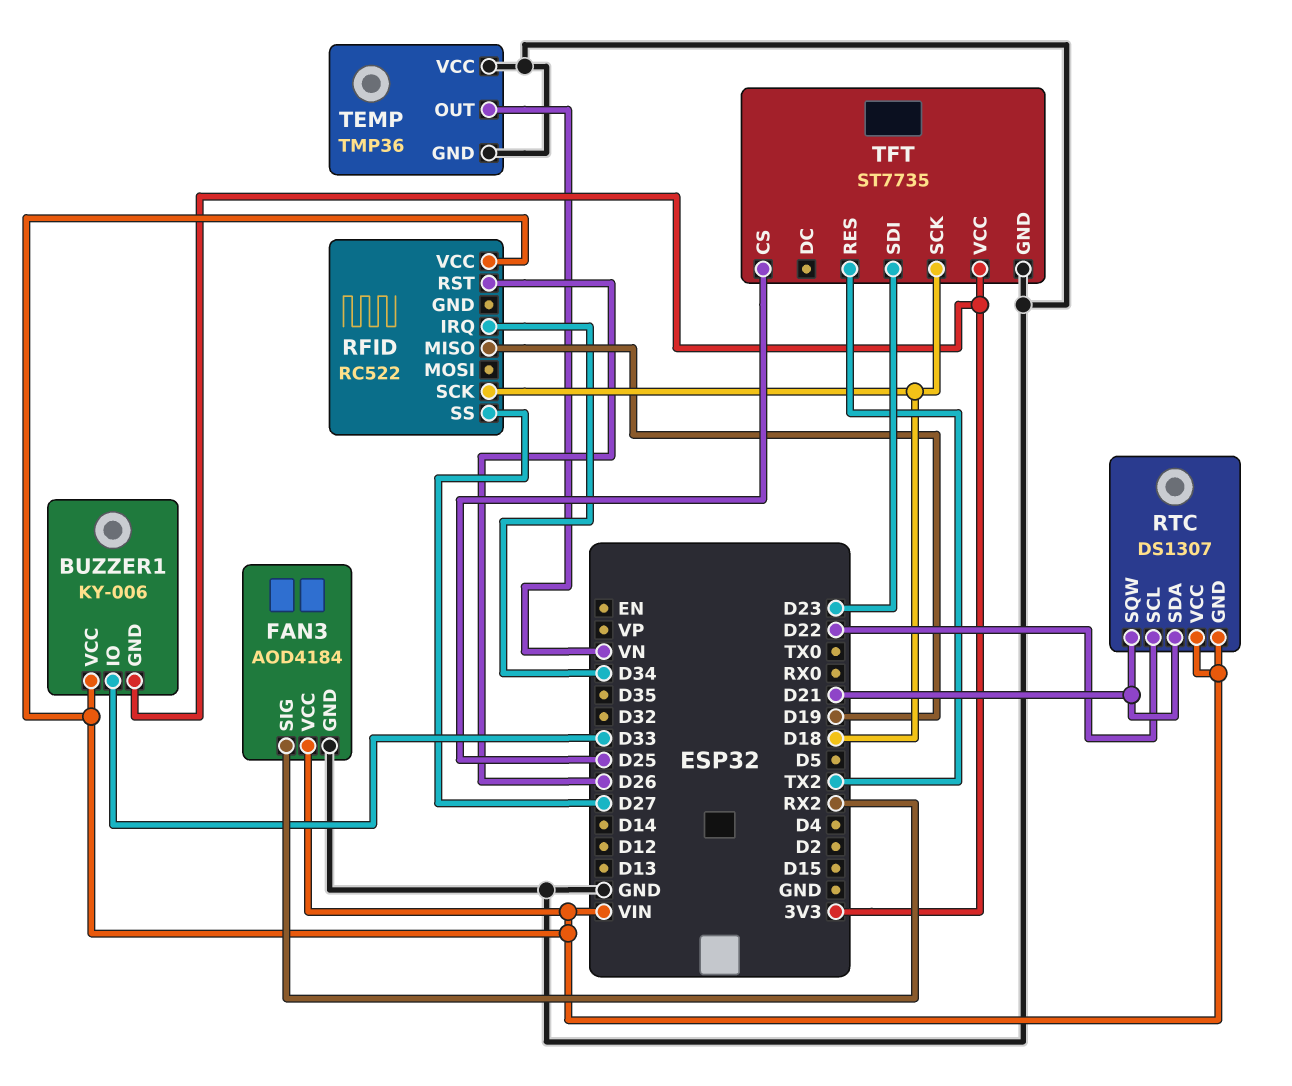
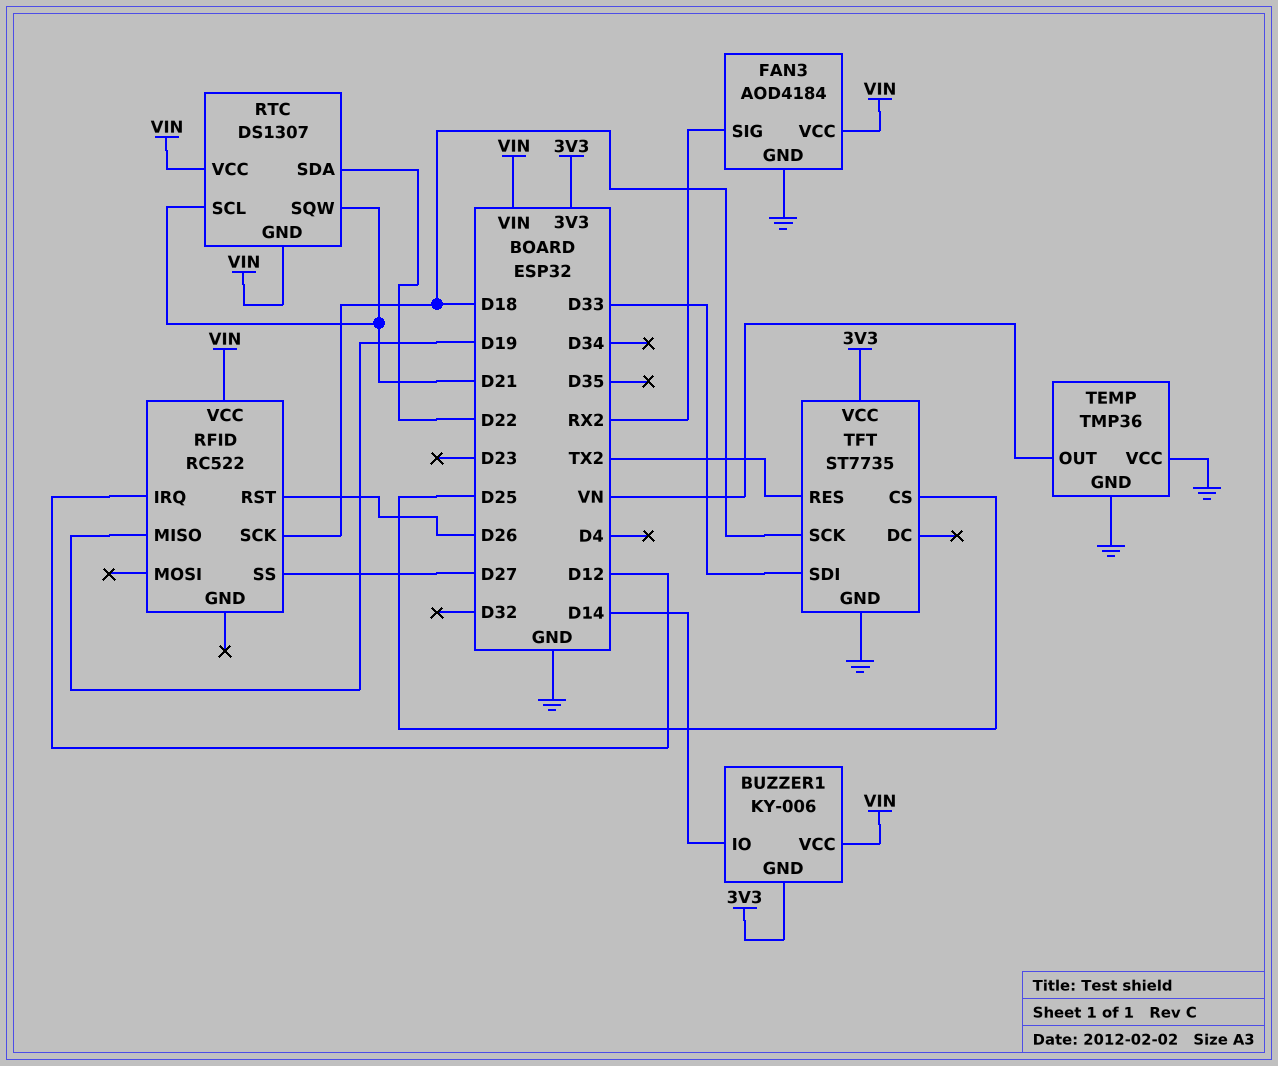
BUZZER1 pin IO: D33 -> D14
RFID pin IRQ: D34 -> D12
RTC pin SCL: D22 -> D21
RTC pin SDA: D21 -> D22
TFT pin SDI: D23 -> D33

